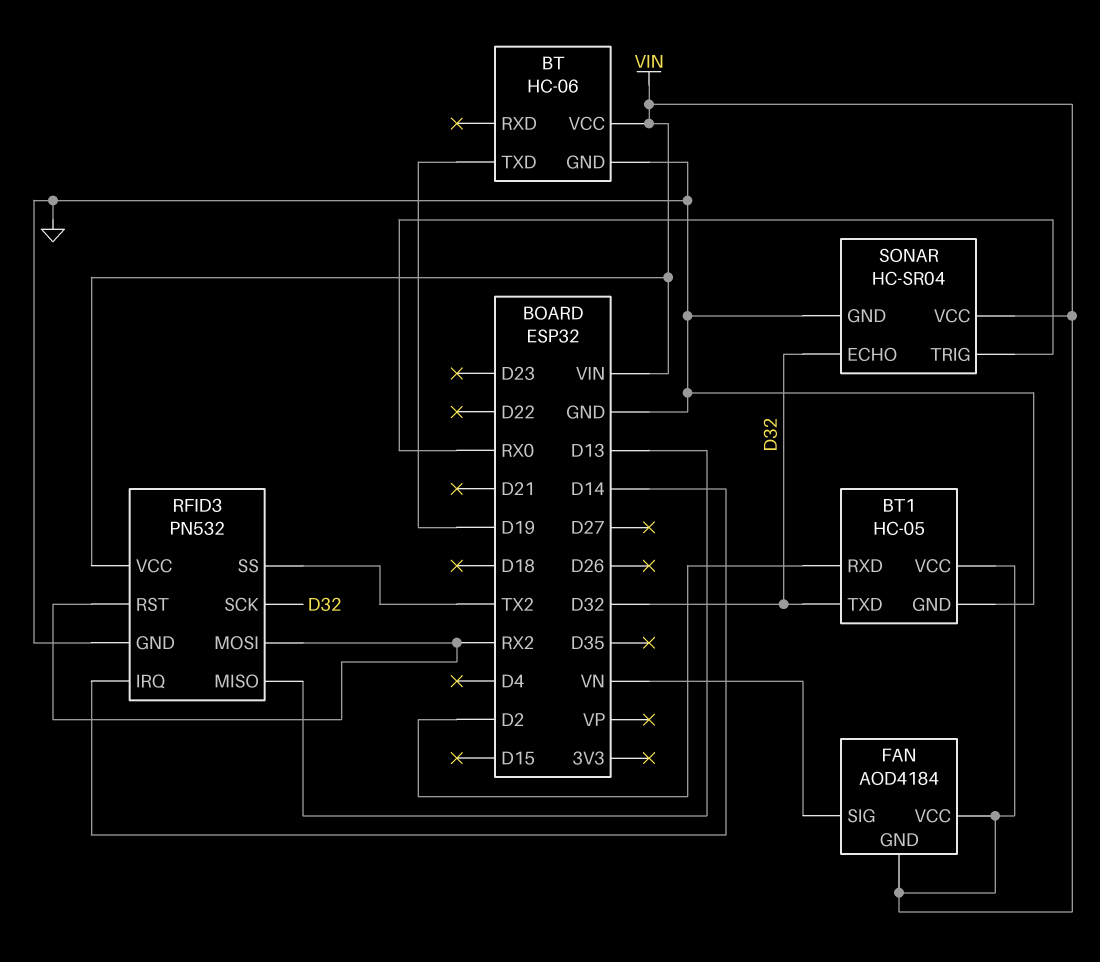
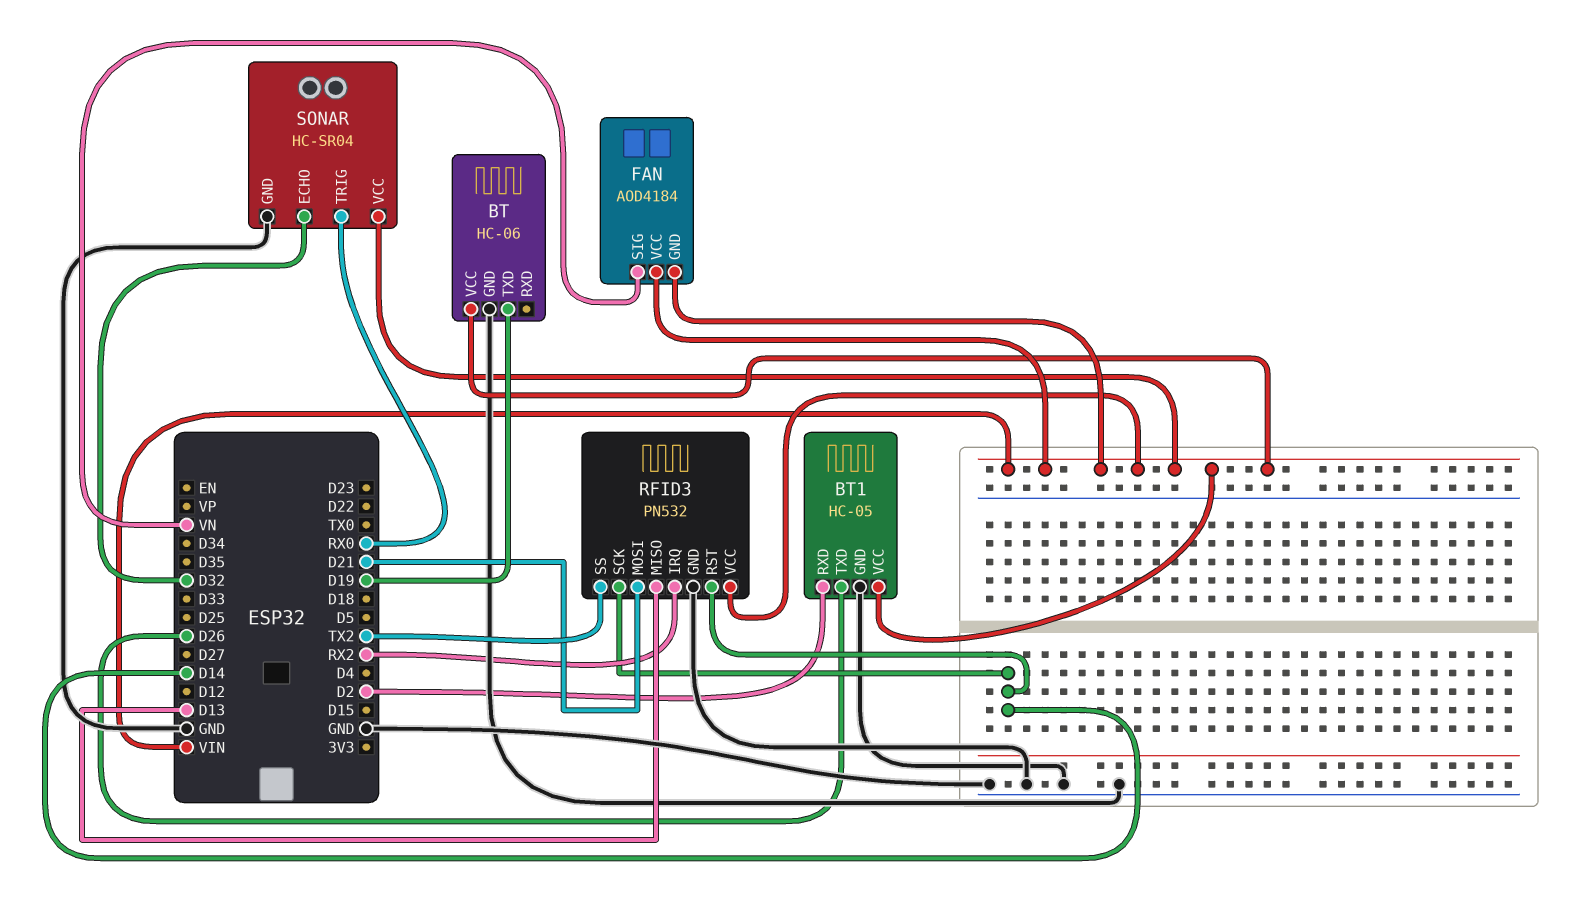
BT1 pin TXD: D32 -> D26
RFID3 pin IRQ: D14 -> RX2
RFID3 pin MOSI: RX2 -> D21
RFID3 pin RST: RX2 -> D14
RFID3 pin SCK: D32 -> D14

